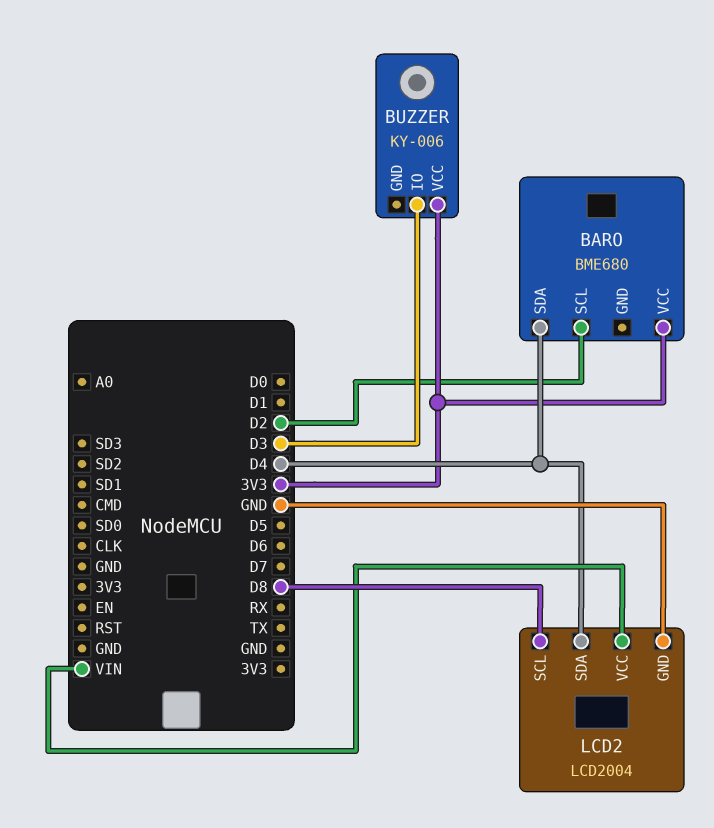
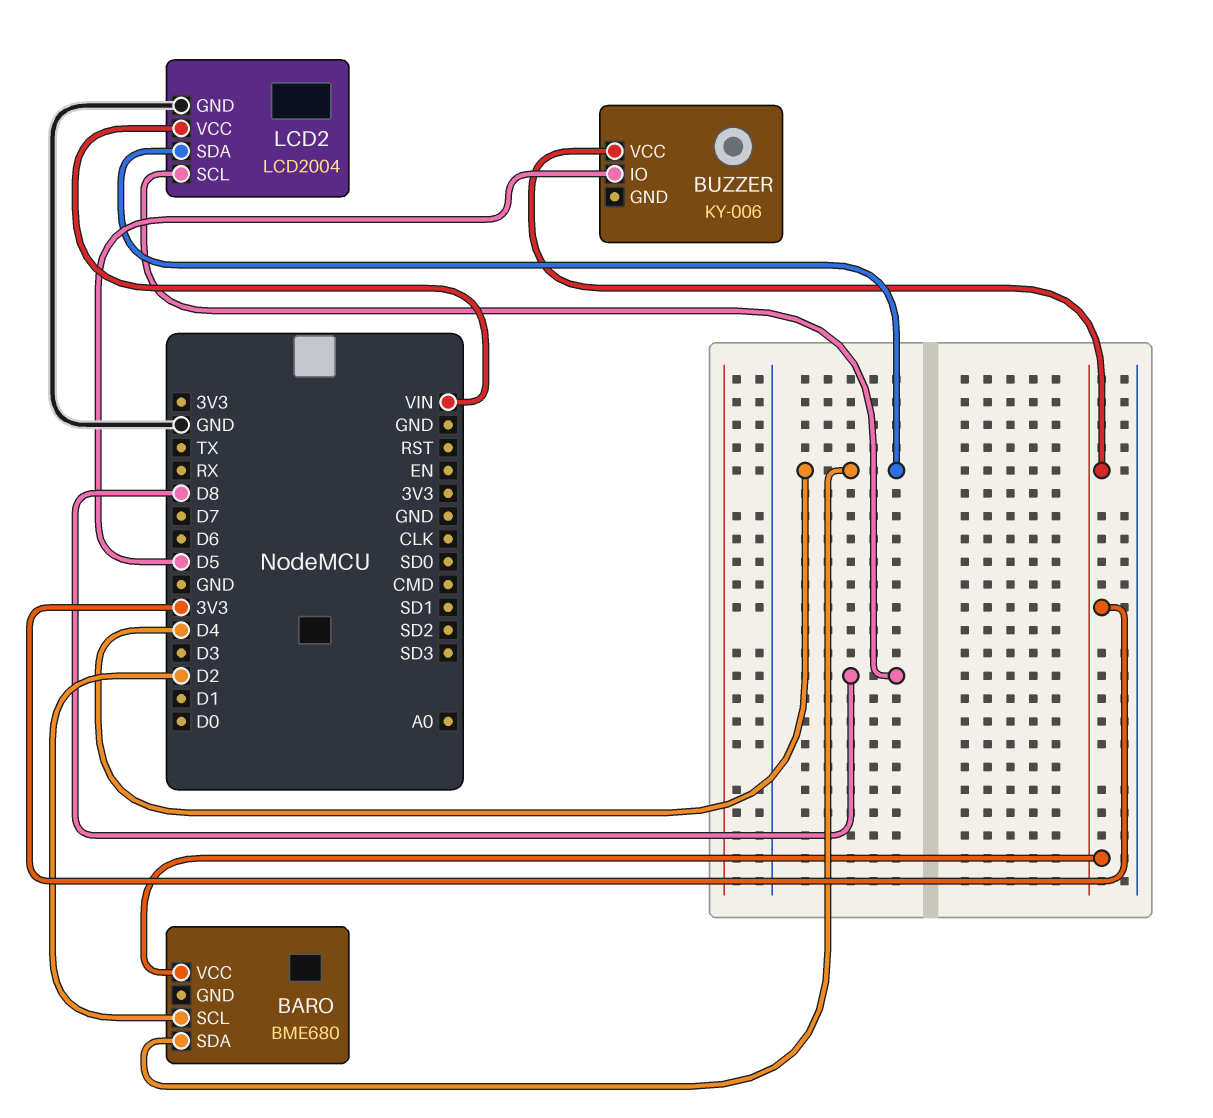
BUZZER pin IO: D3 -> D5

